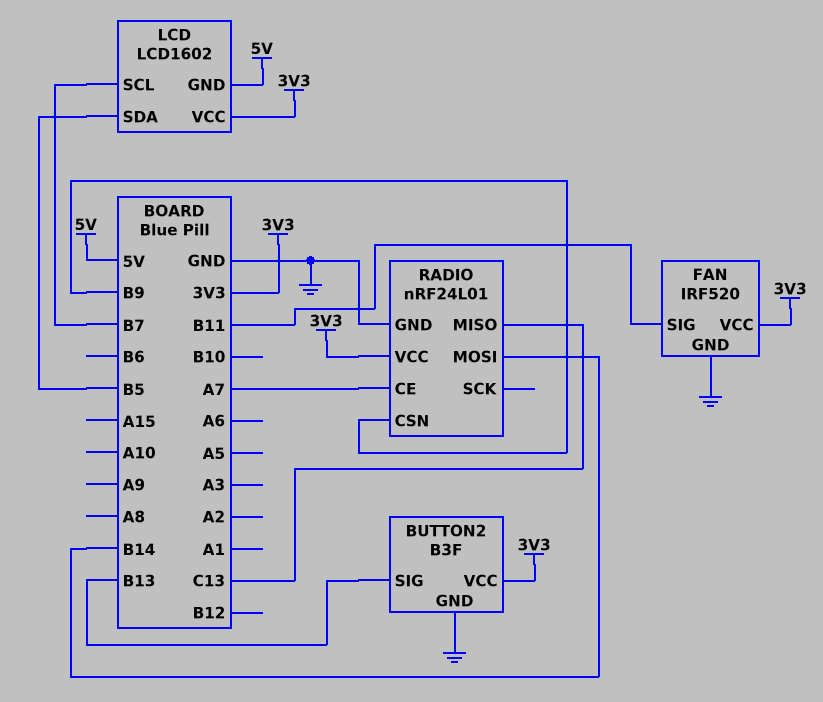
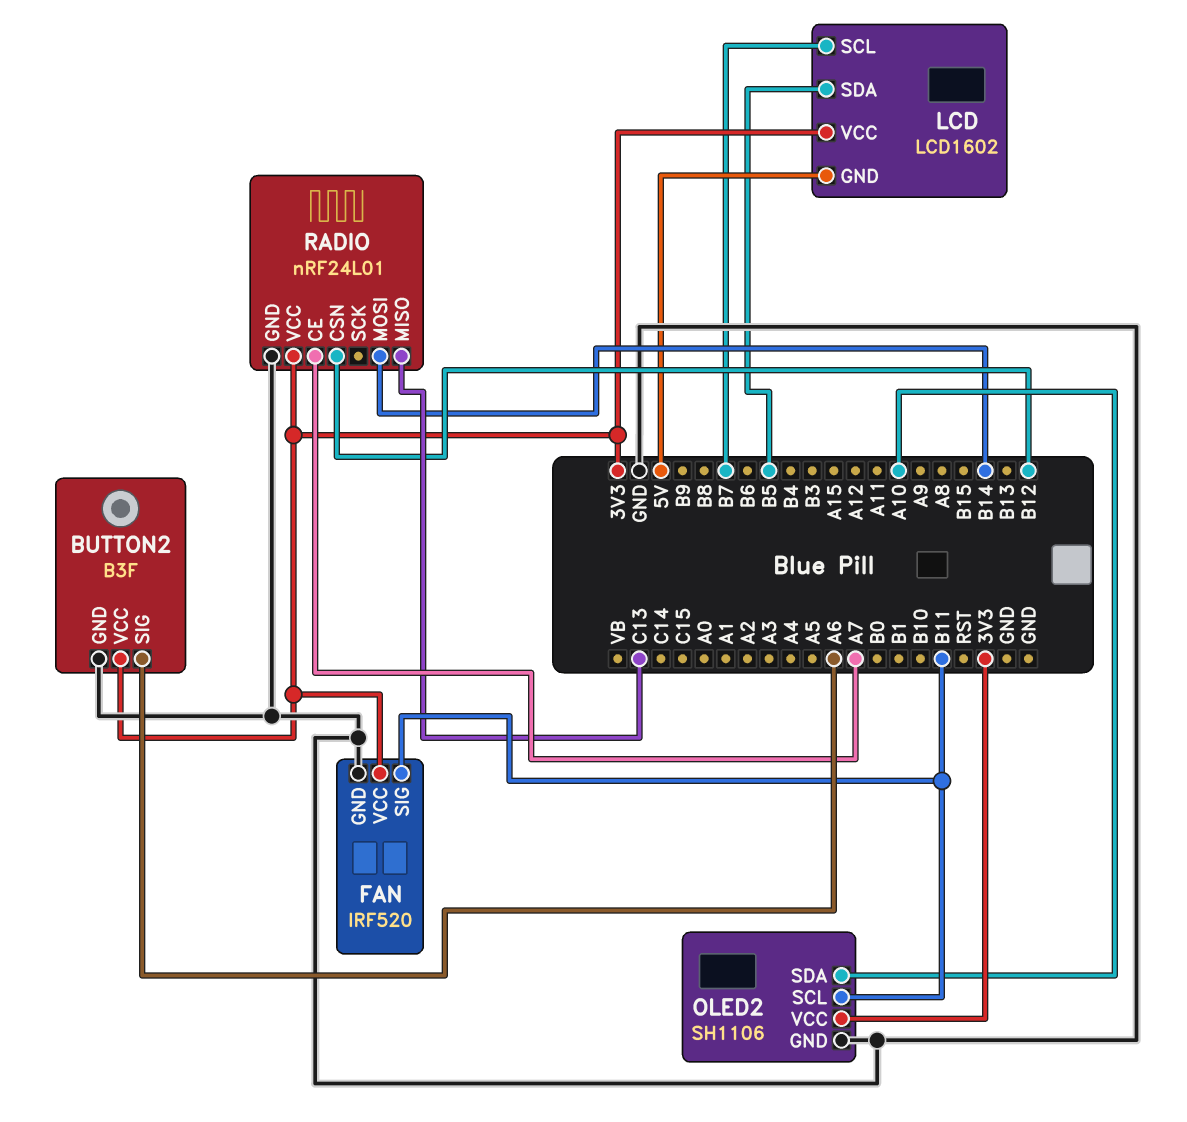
BUTTON2 pin SIG: B13 -> A6
OLED2: none -> SH1106
OLED2 pin GND: none -> GND
OLED2 pin SCL: none -> B11
OLED2 pin SDA: none -> A10
OLED2 pin VCC: none -> 3V3
RADIO pin CSN: B9 -> B12

